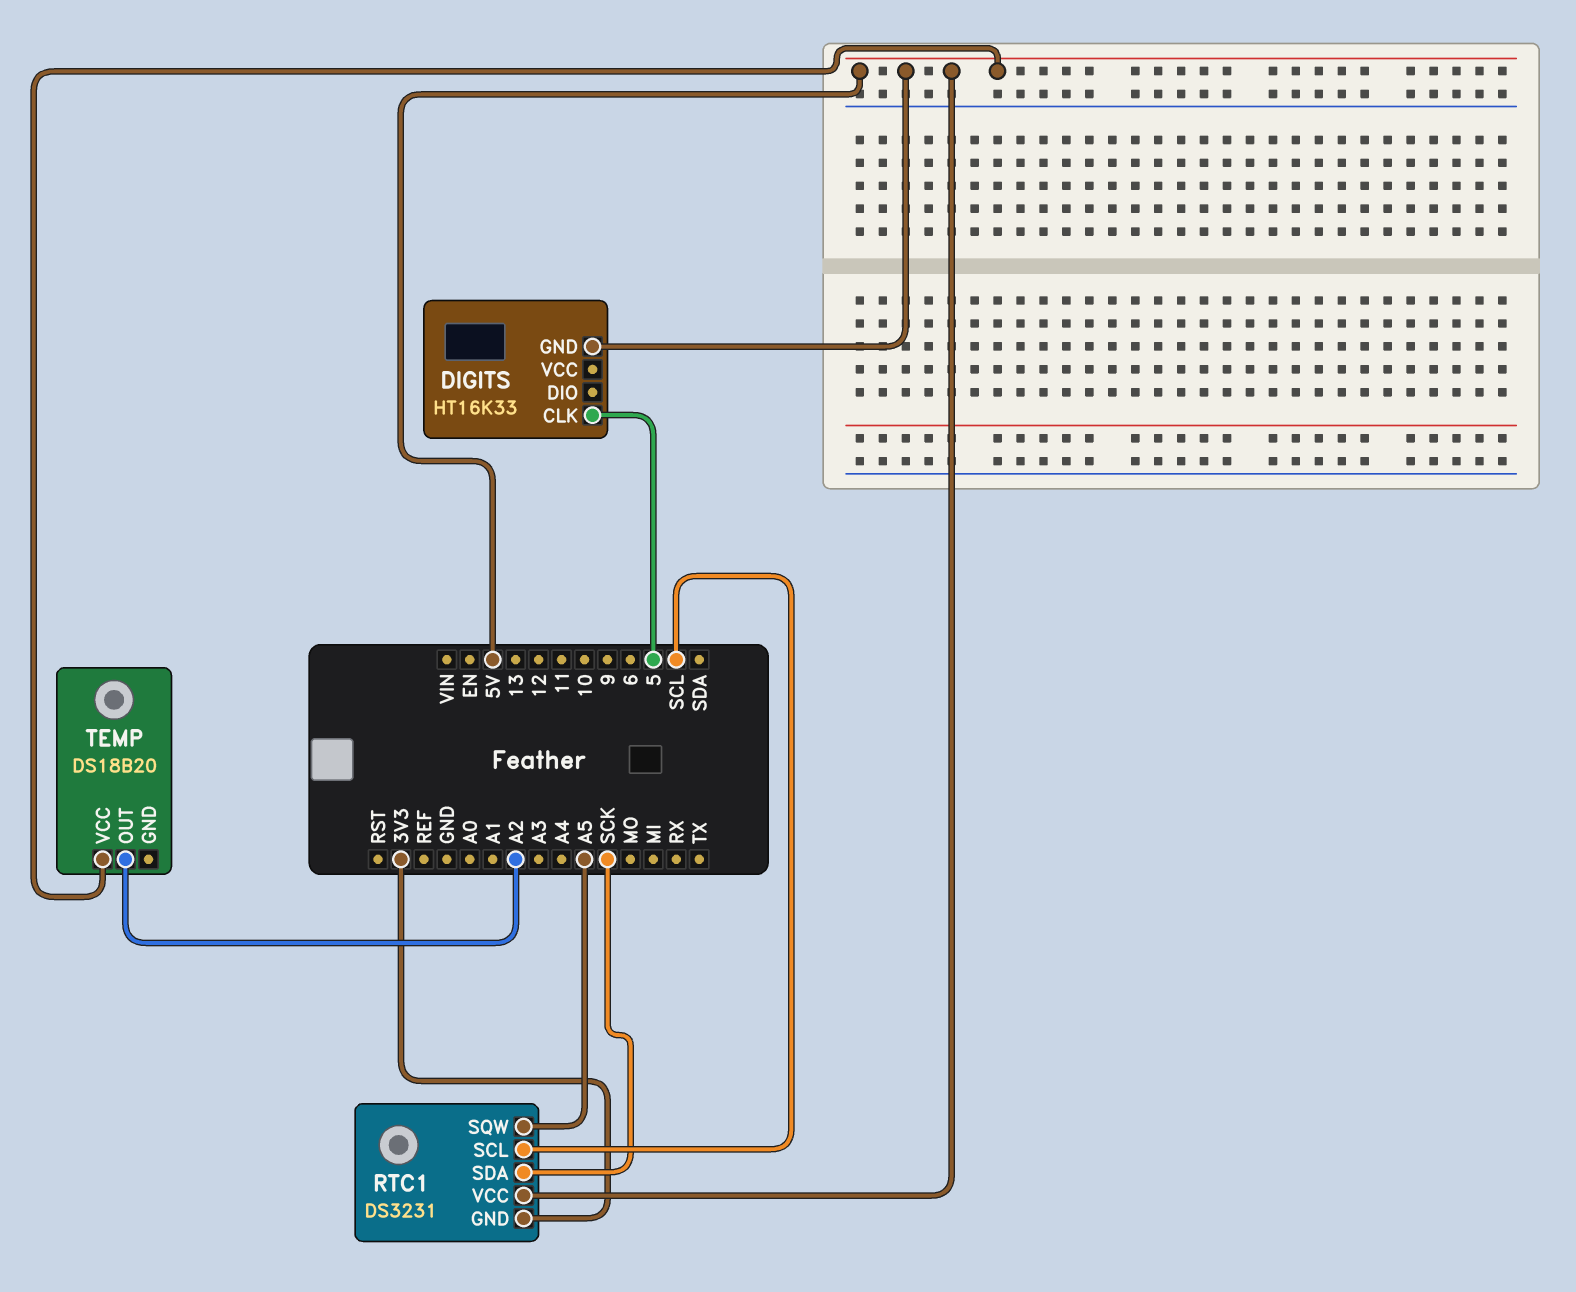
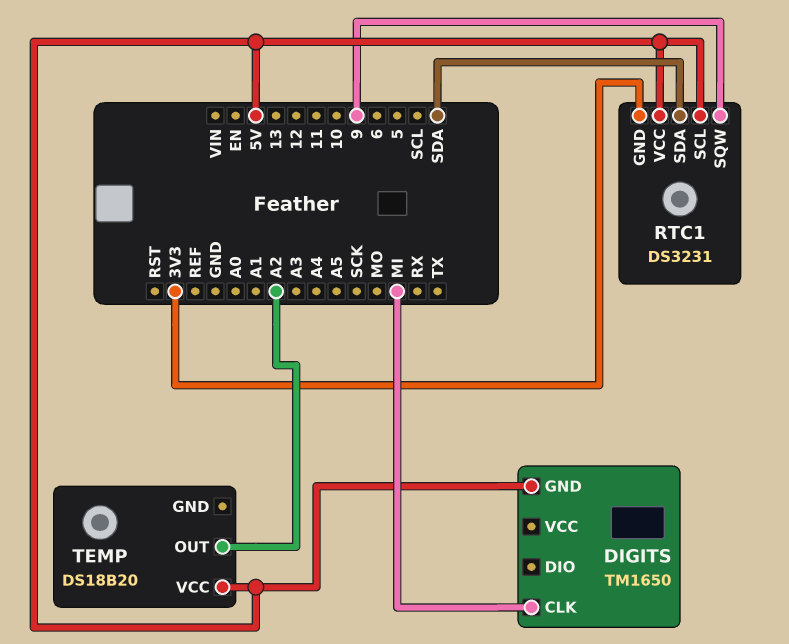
DIGITS: HT16K33 -> TM1650
DIGITS pin CLK: 5 -> MI
RTC1 pin SCL: SCL -> 5V
RTC1 pin SDA: SCK -> SDA
RTC1 pin SQW: A5 -> 9

